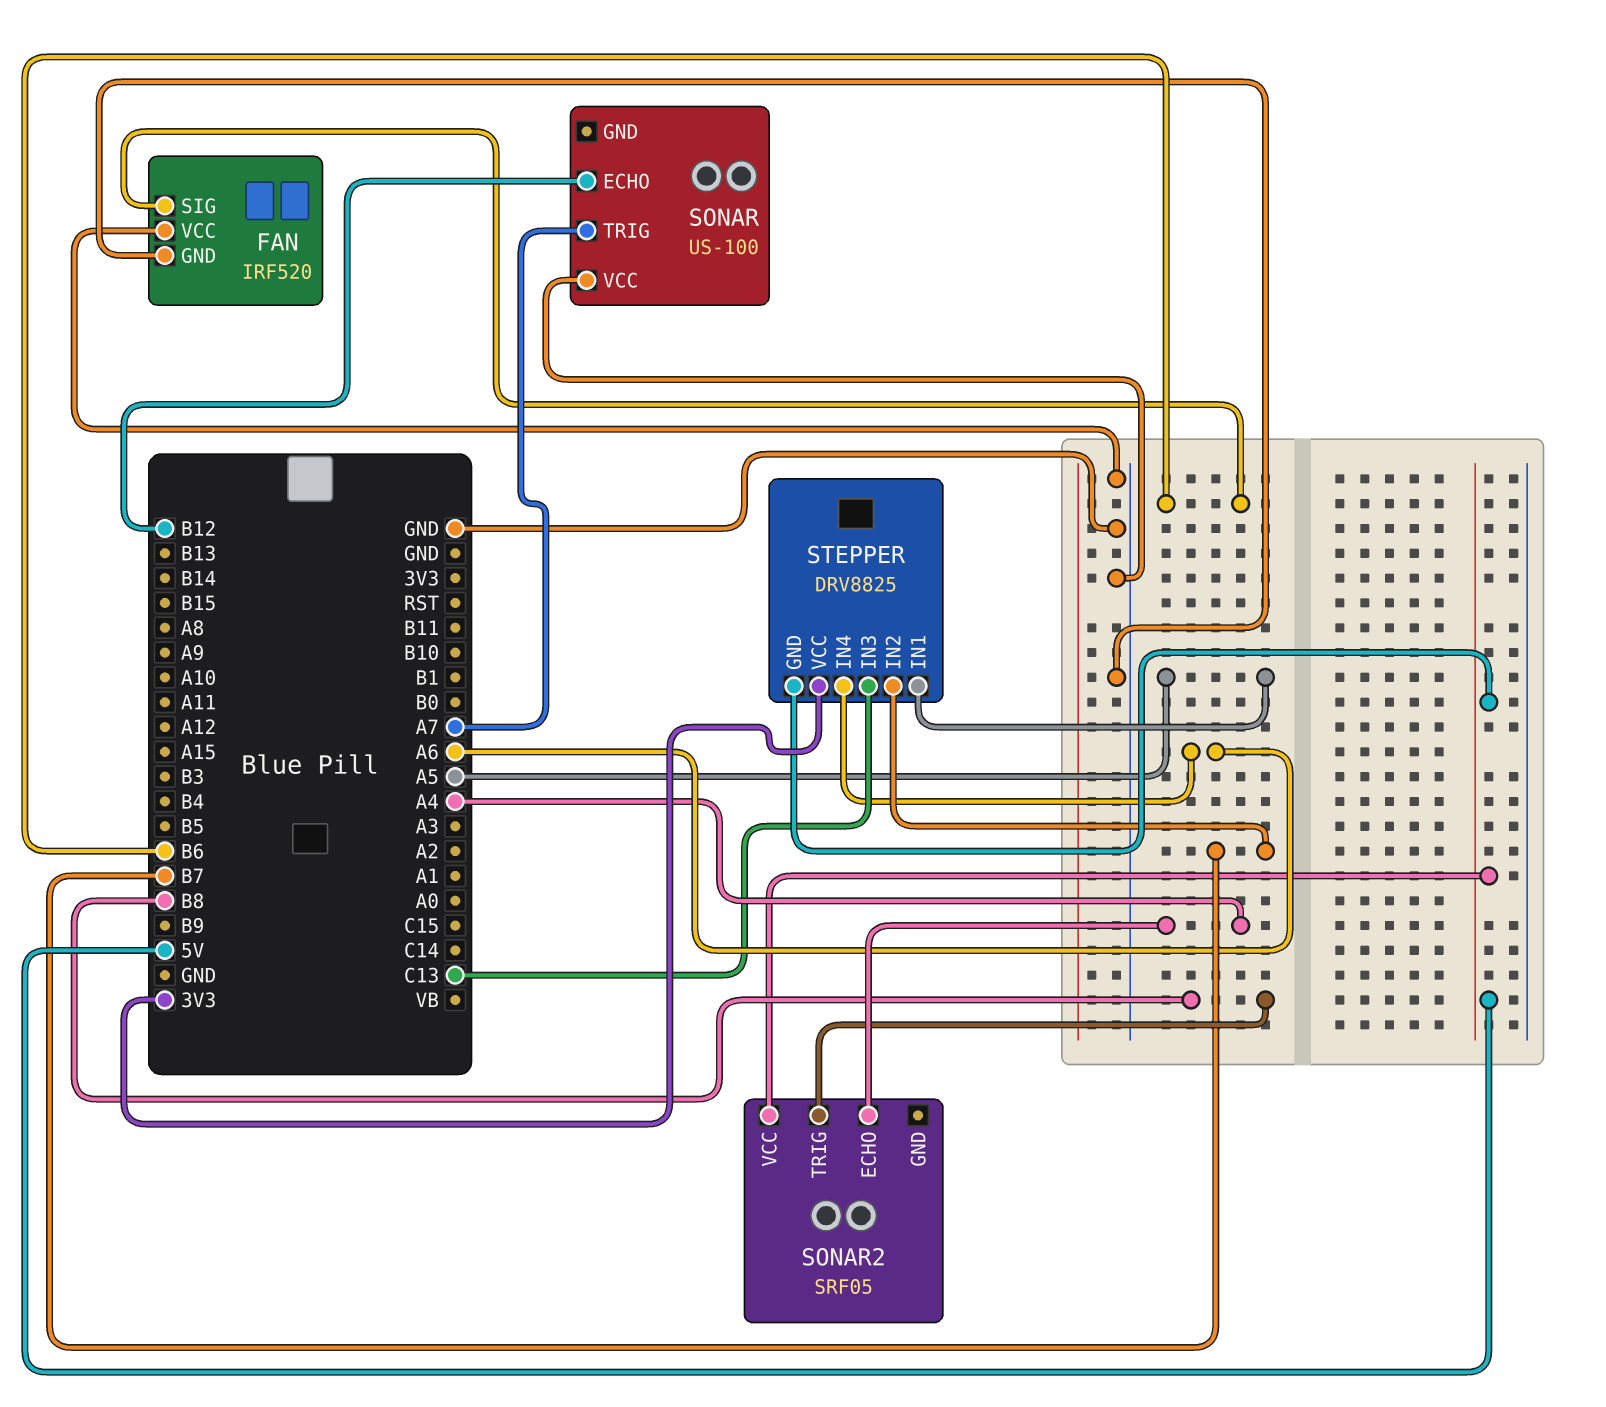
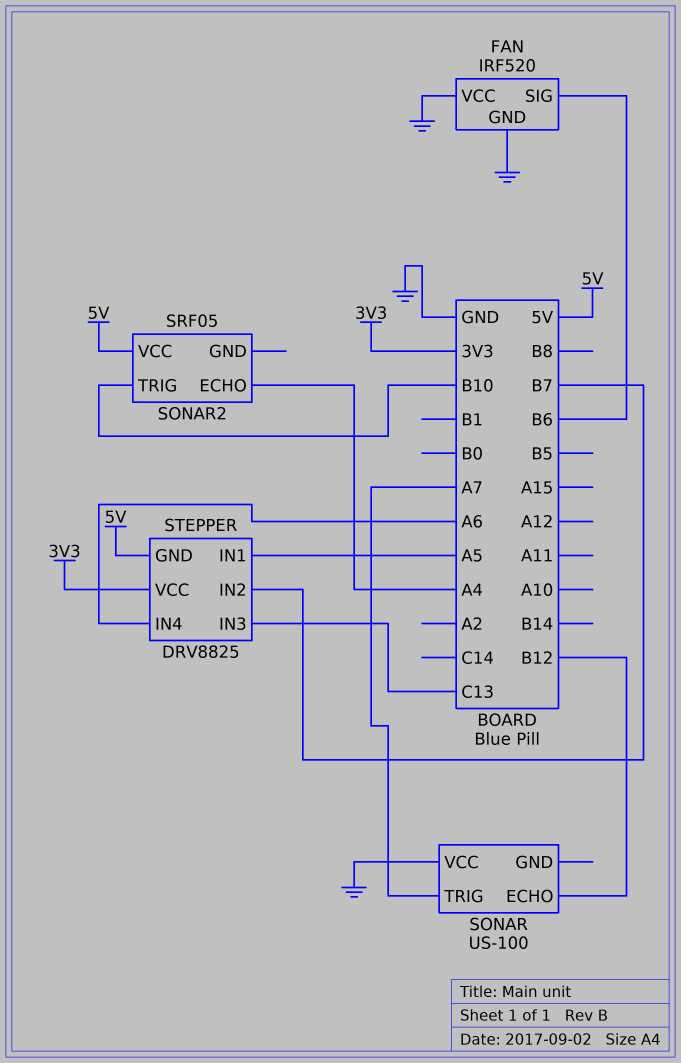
SONAR2 pin TRIG: B8 -> B10

